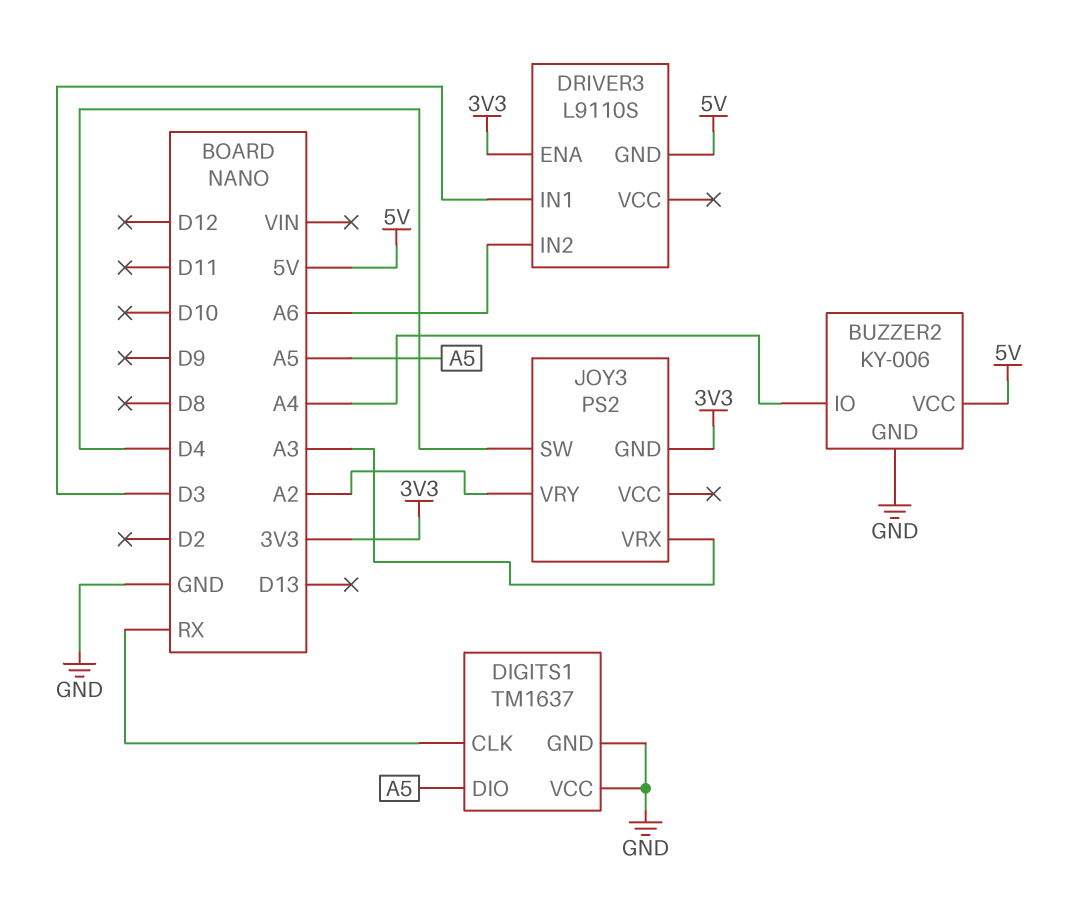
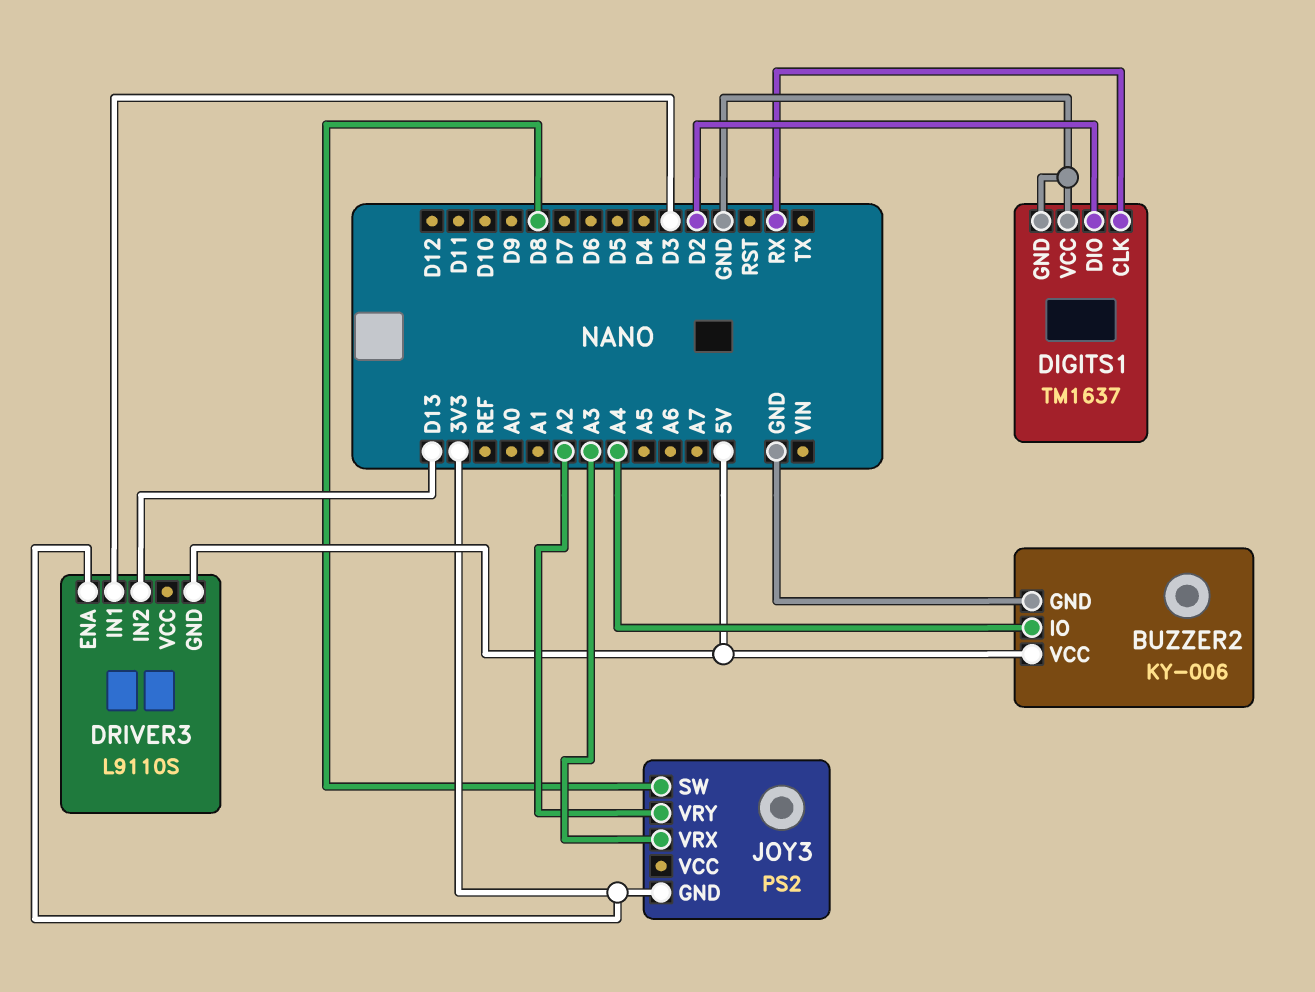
DIGITS1 pin DIO: A5 -> D2
DRIVER3 pin IN2: A6 -> D13
JOY3 pin SW: D4 -> D8

